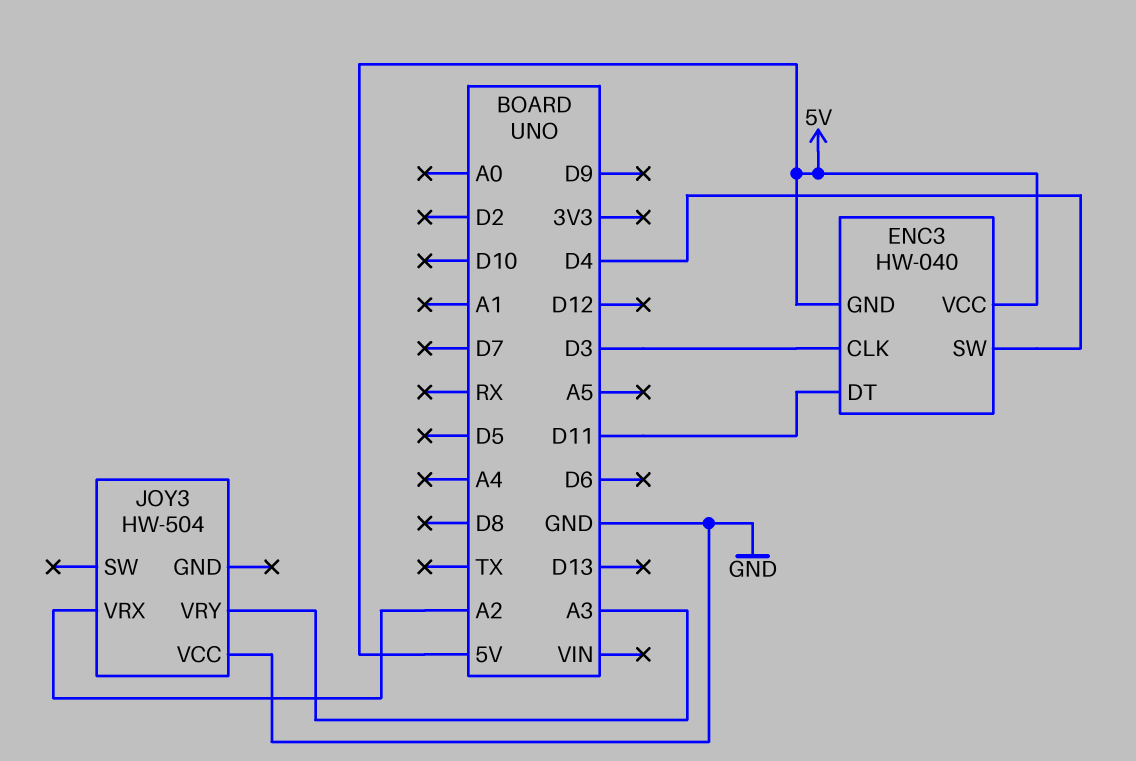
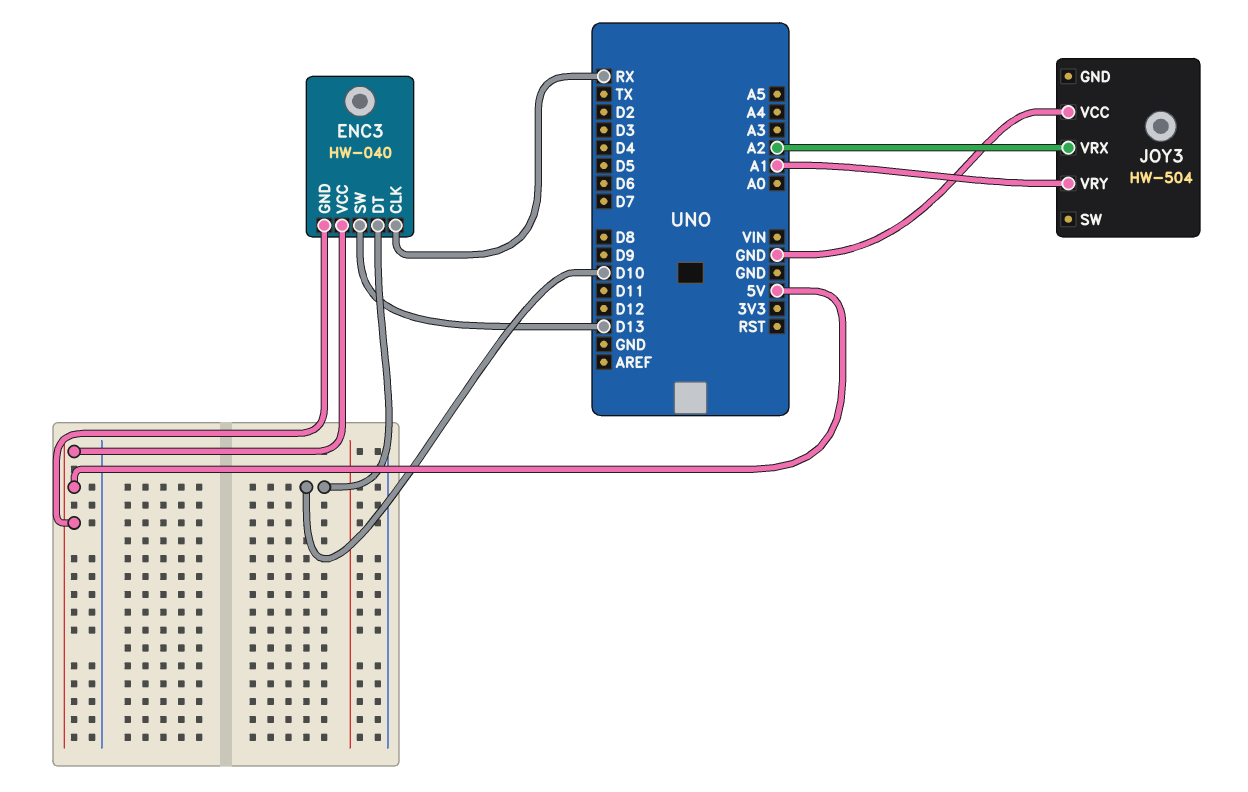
ENC3 pin CLK: D3 -> RX
ENC3 pin DT: D11 -> D10
ENC3 pin SW: D4 -> D13
JOY3 pin VRY: A3 -> A1

